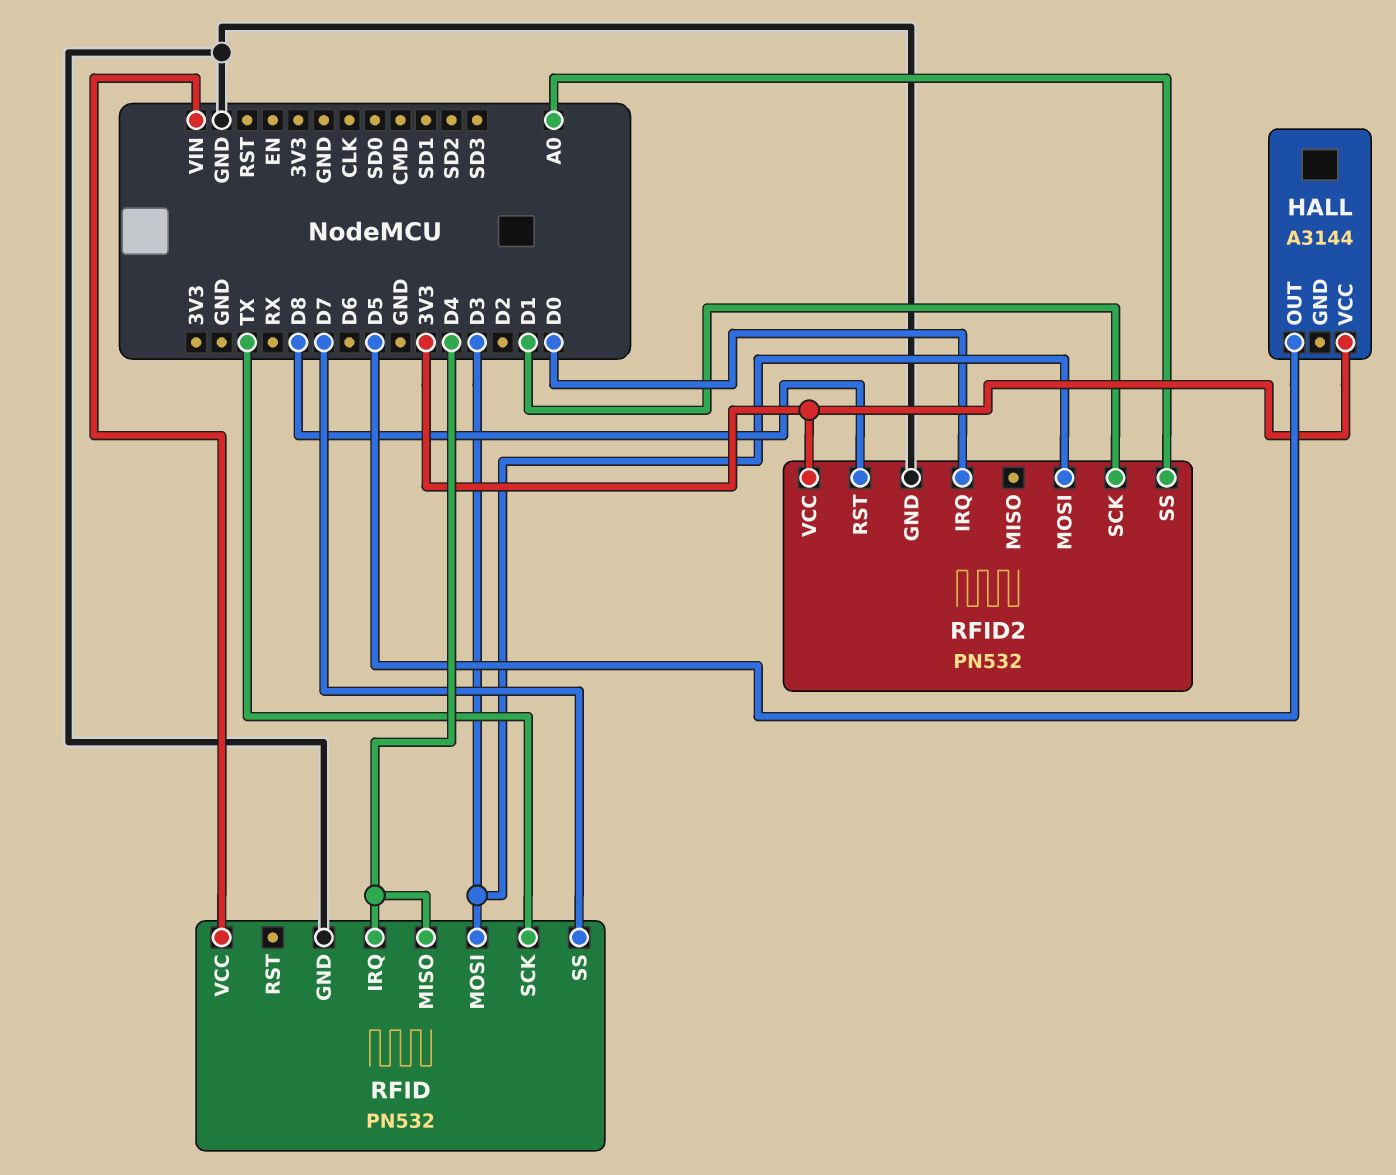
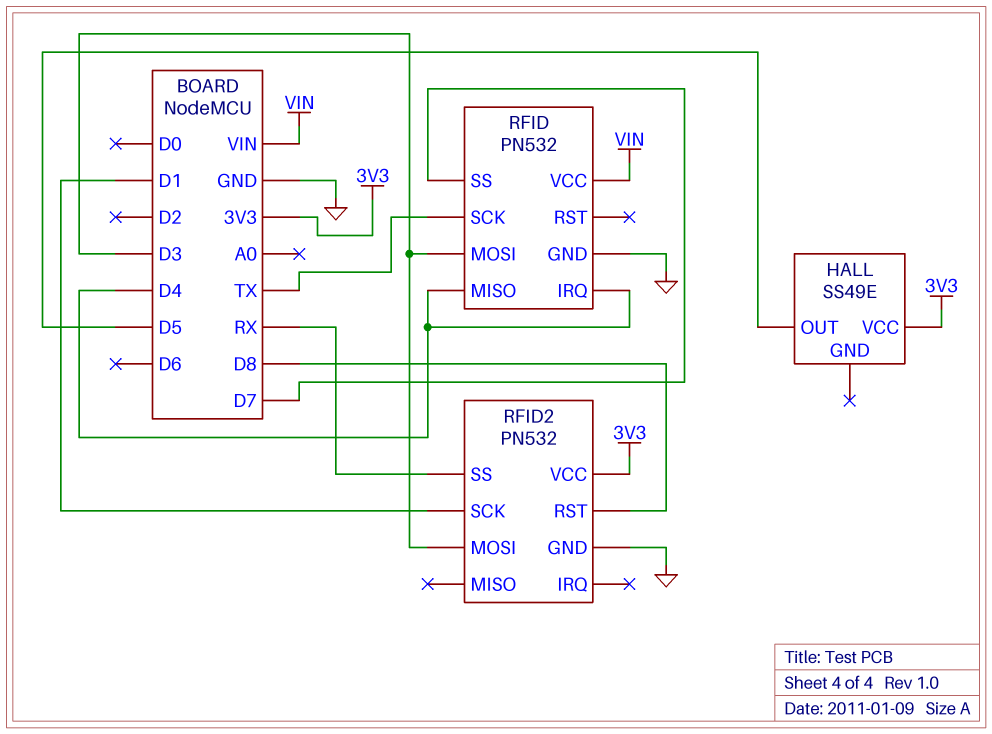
HALL: A3144 -> SS49E
RFID2 pin IRQ: D0 -> none
RFID2 pin SS: A0 -> RX

